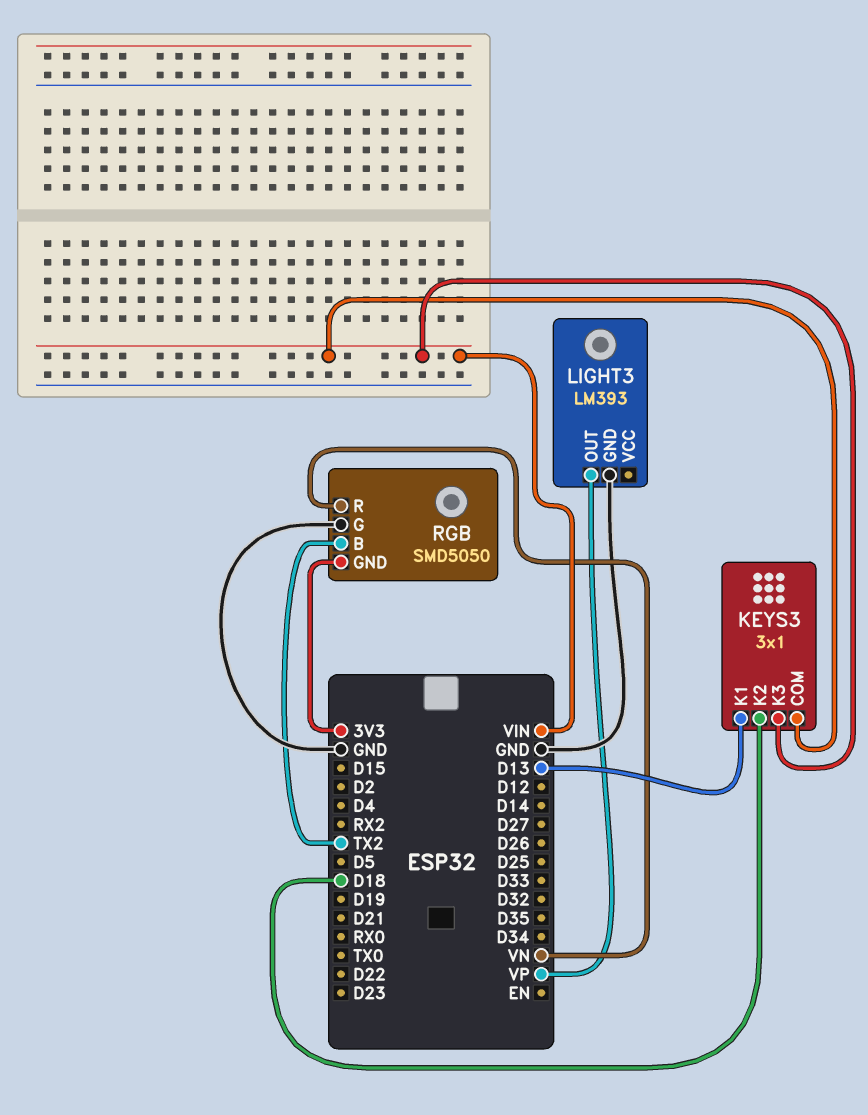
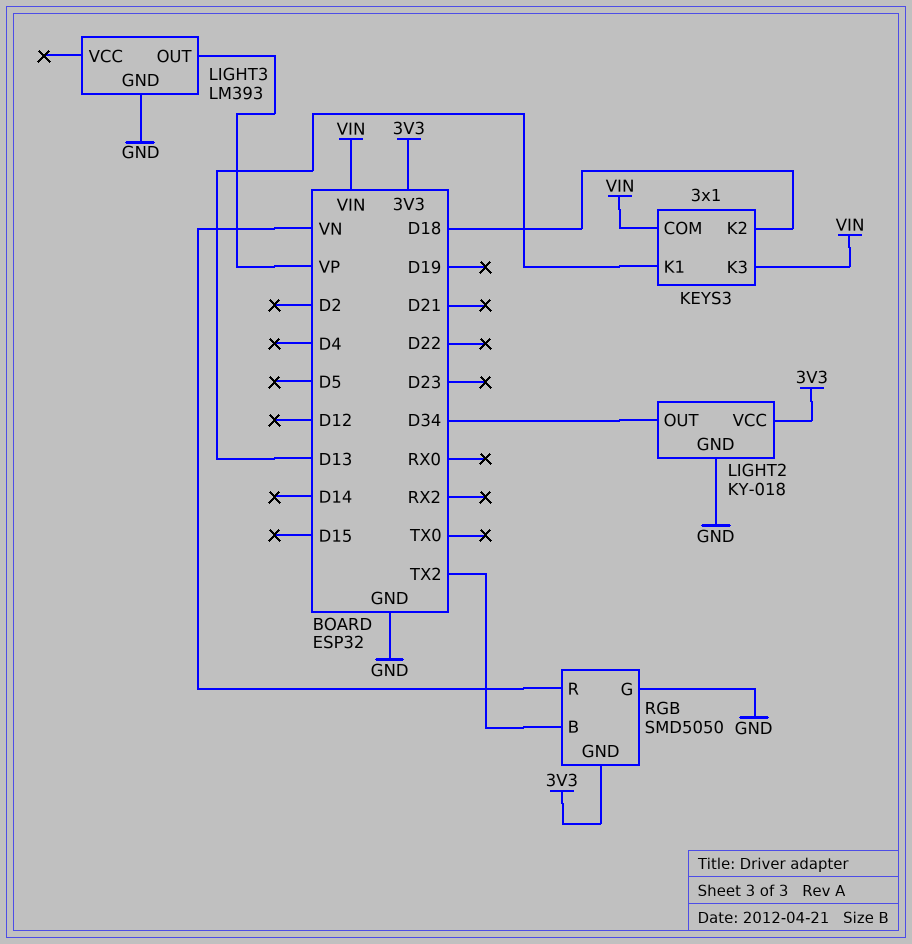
LIGHT2: none -> KY-018
LIGHT2 pin GND: none -> GND
LIGHT2 pin OUT: none -> D34
LIGHT2 pin VCC: none -> 3V3

